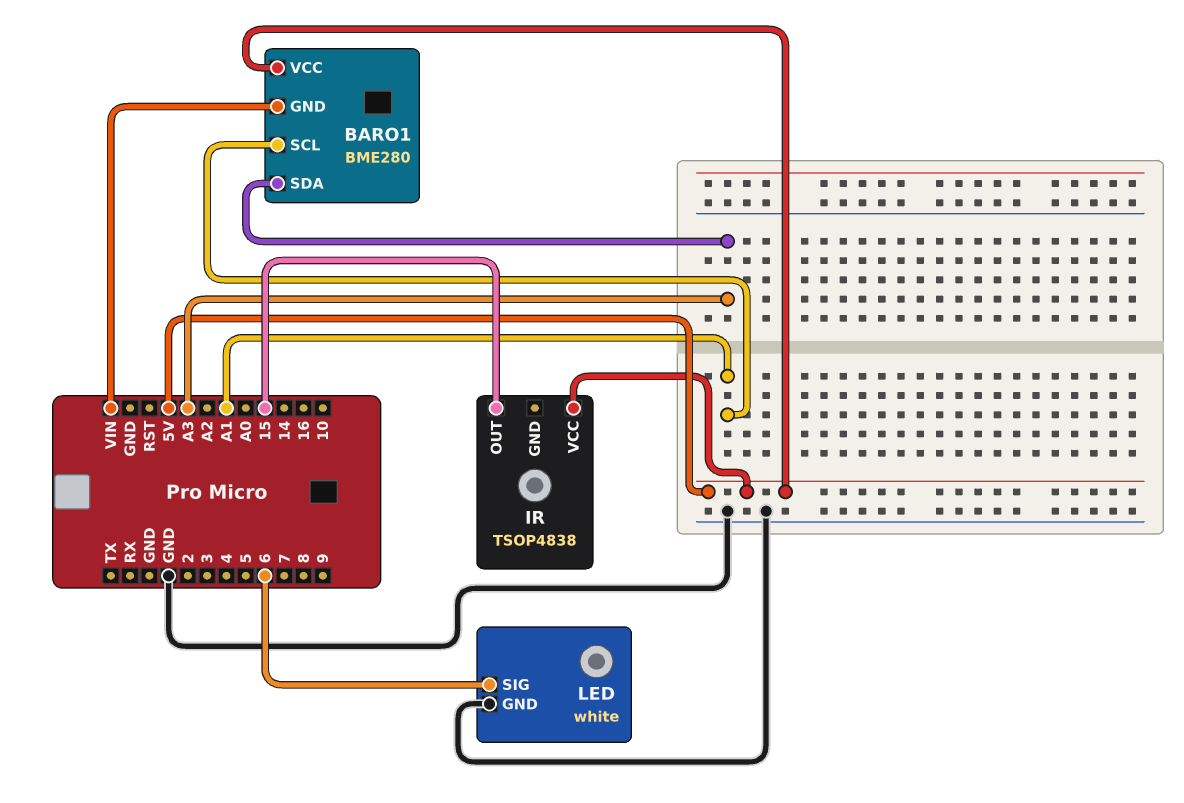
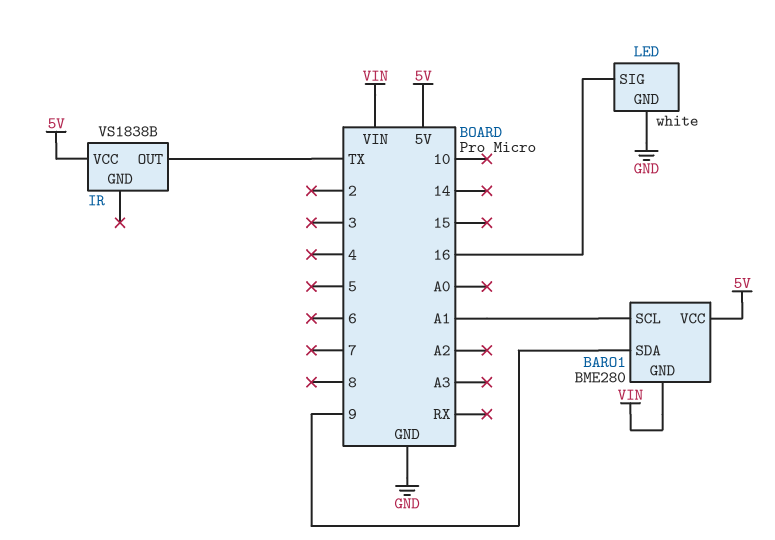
BARO1 pin SDA: A3 -> 9
IR: TSOP4838 -> VS1838B
IR pin OUT: 15 -> TX
LED pin SIG: 6 -> 16

